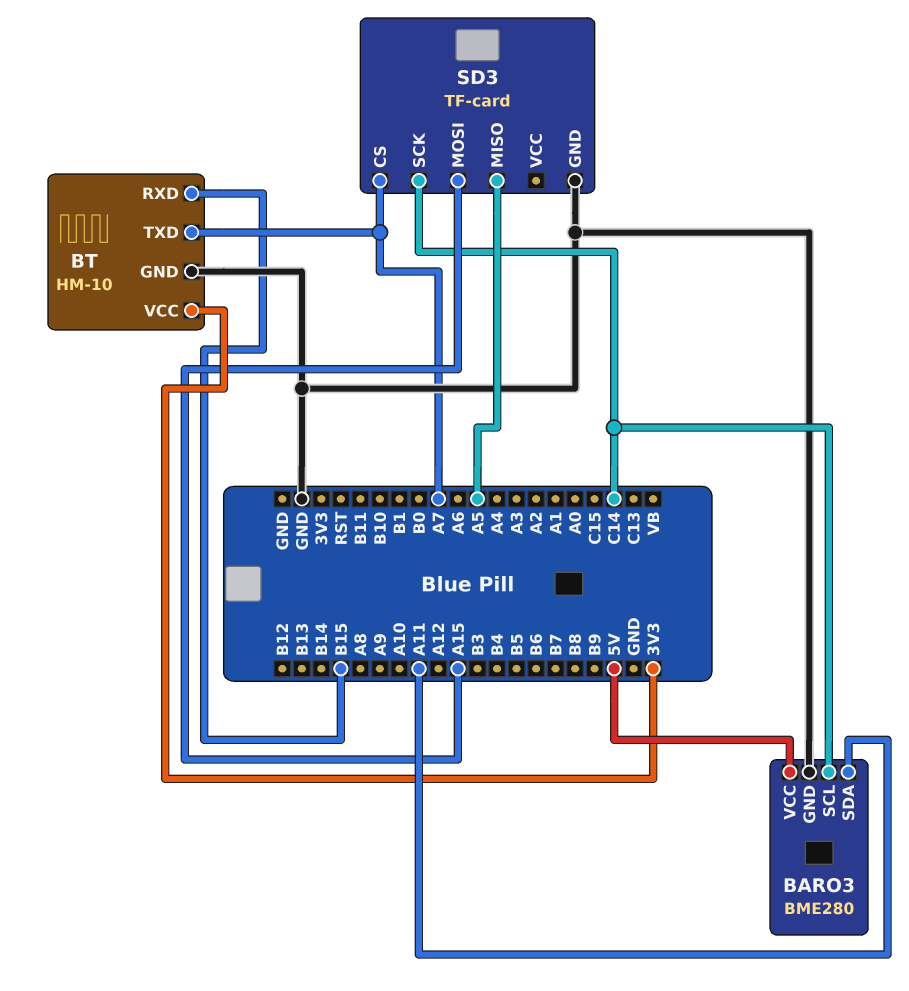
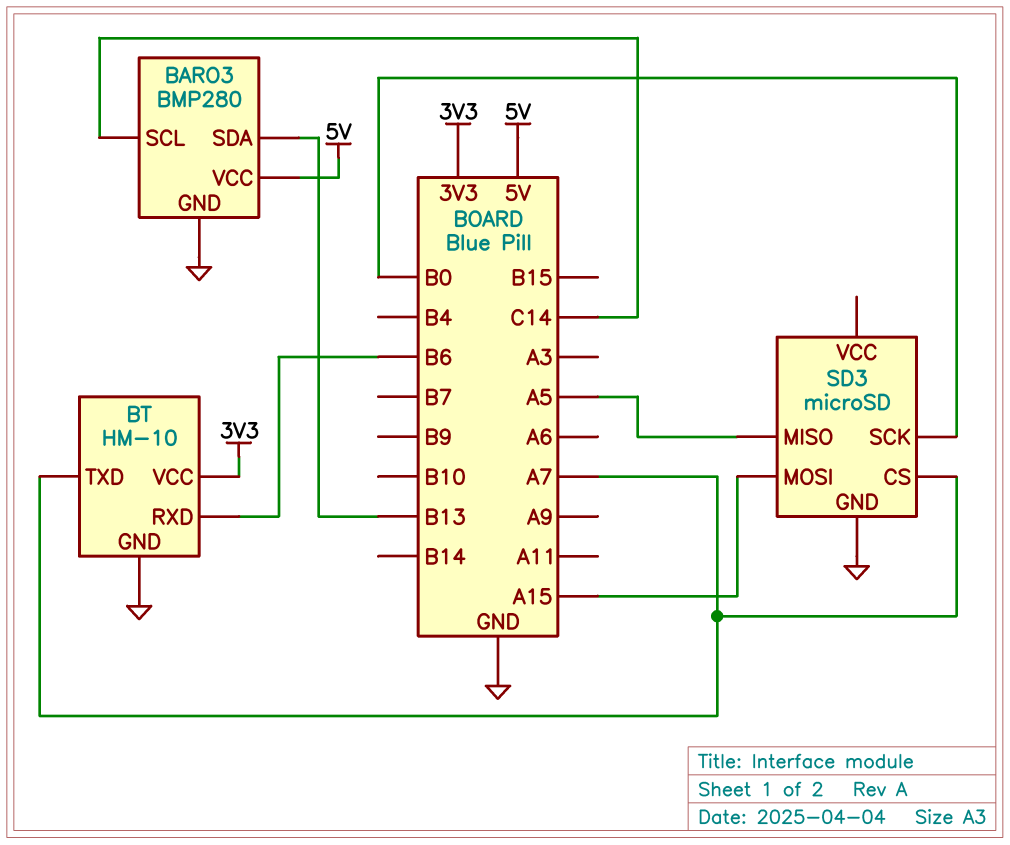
BARO3: BME280 -> BMP280
BARO3 pin SDA: A11 -> B13
BT pin RXD: B15 -> B6
SD3: TF-card -> microSD
SD3 pin SCK: C14 -> B0

